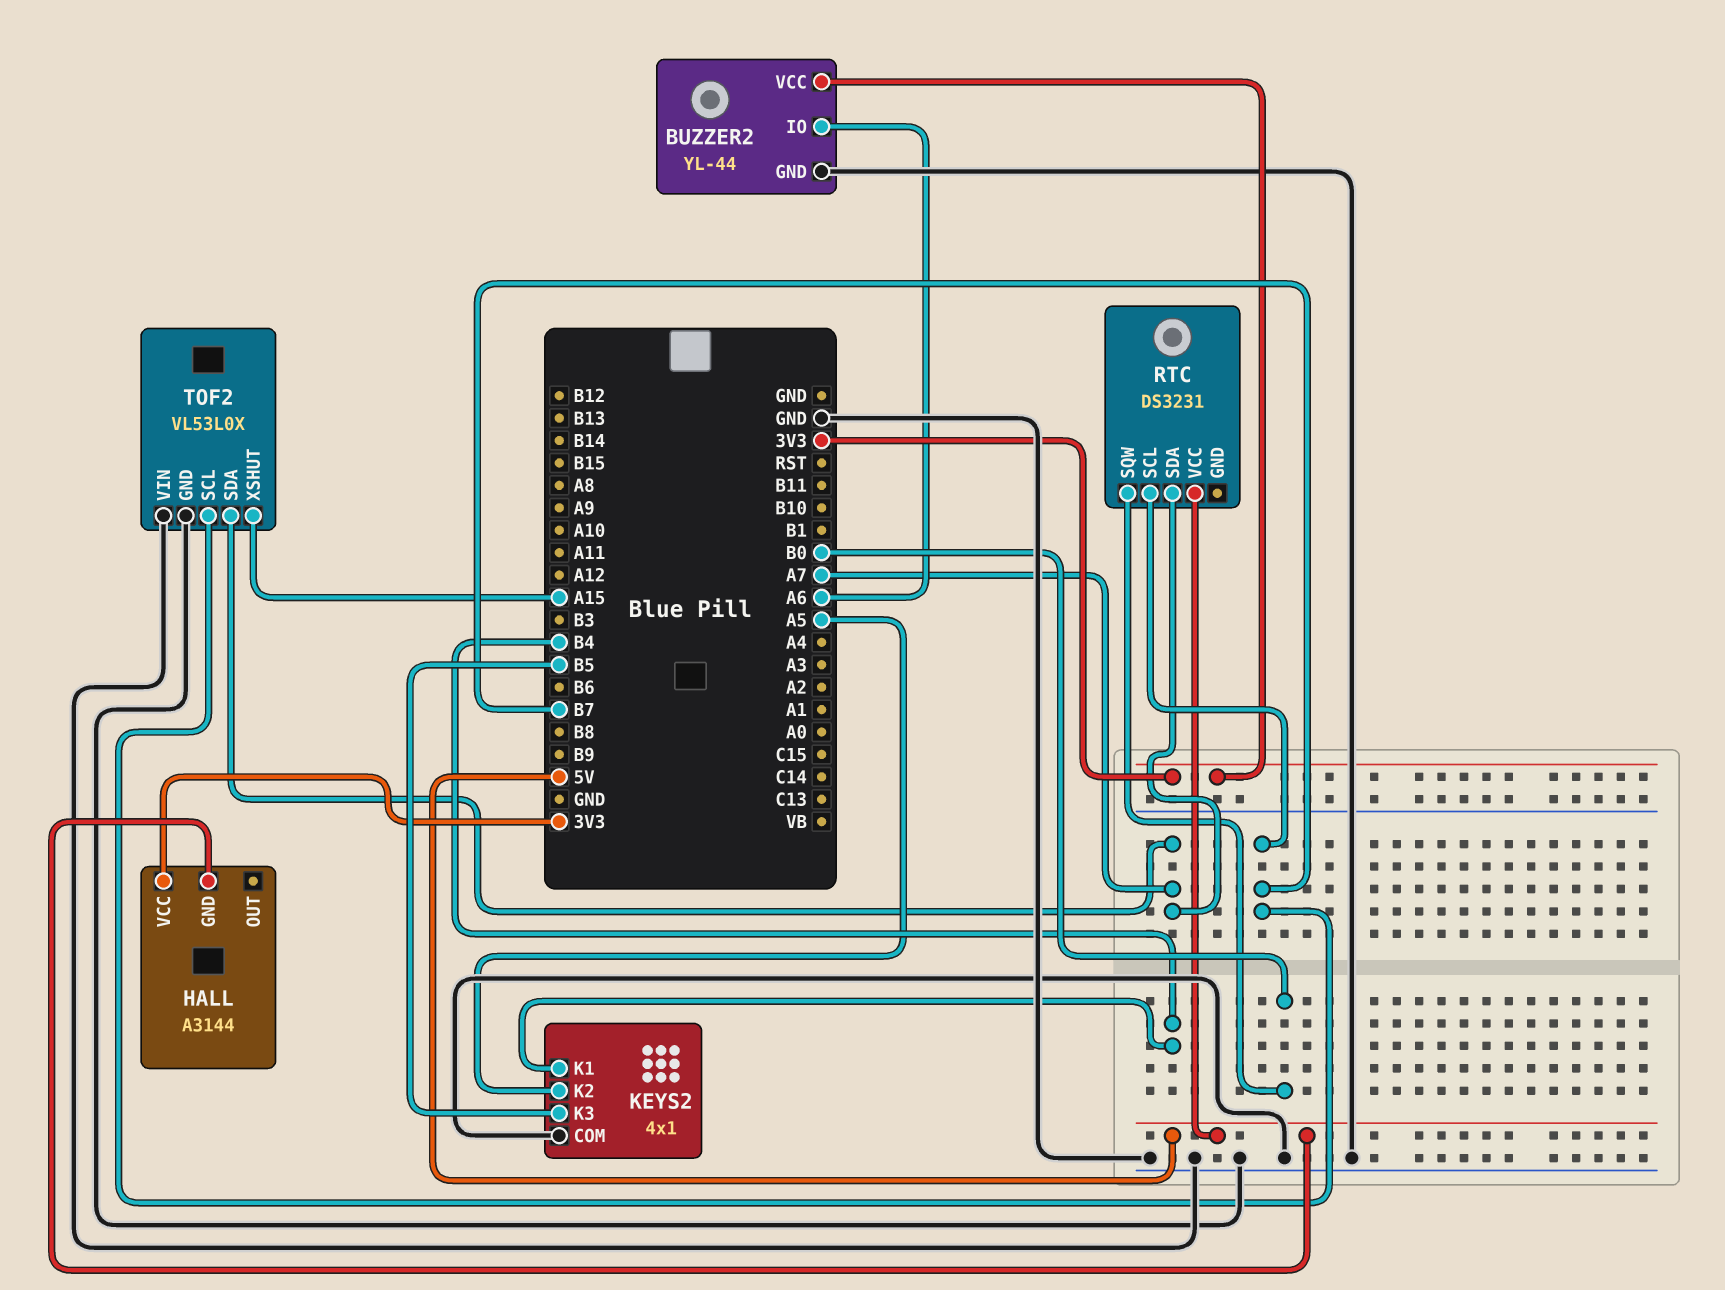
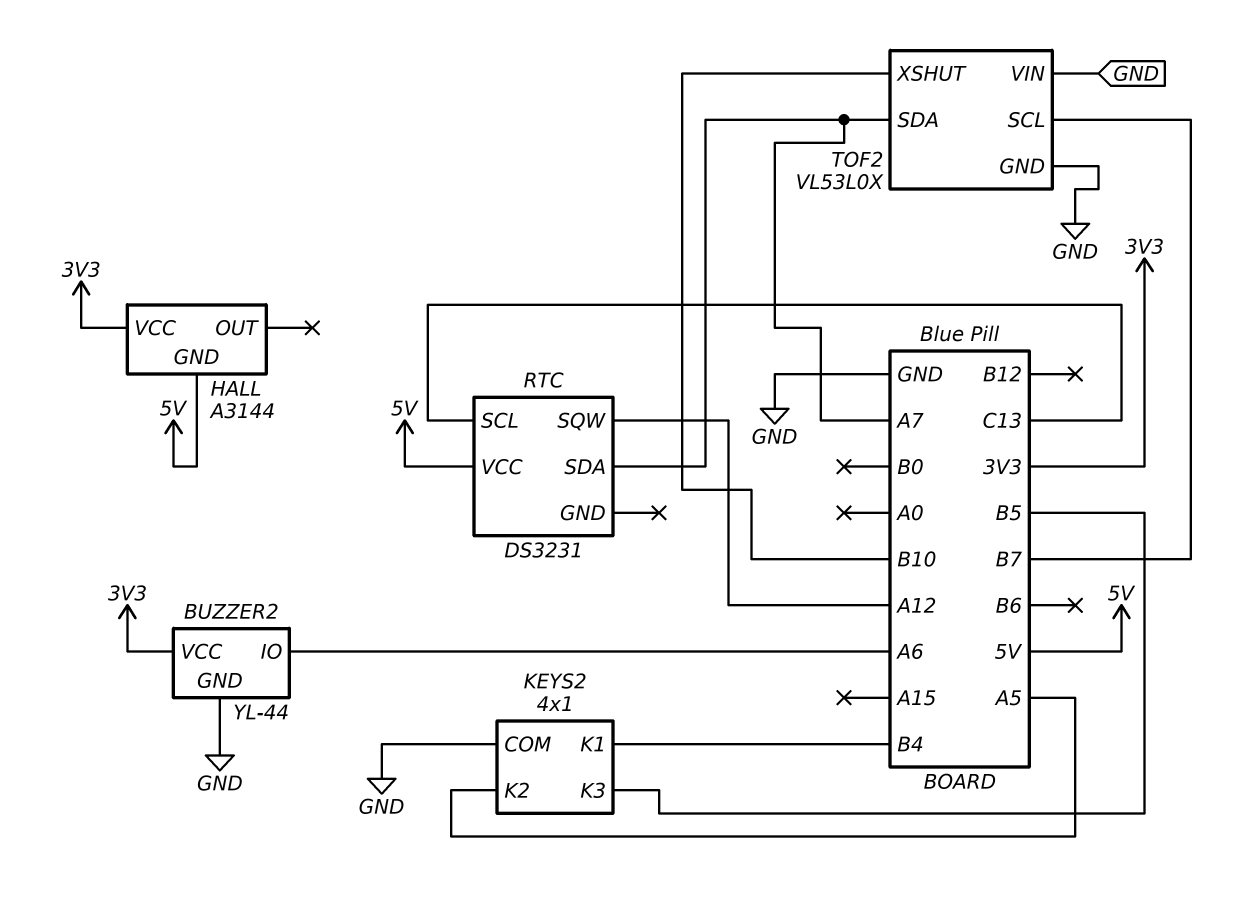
RTC pin SCL: B7 -> C13
RTC pin SQW: B0 -> A12
TOF2 pin XSHUT: A15 -> B10

